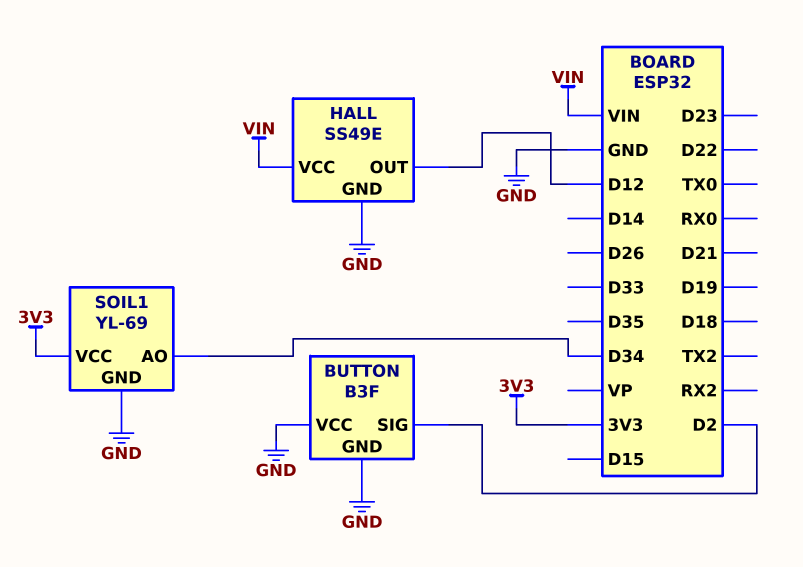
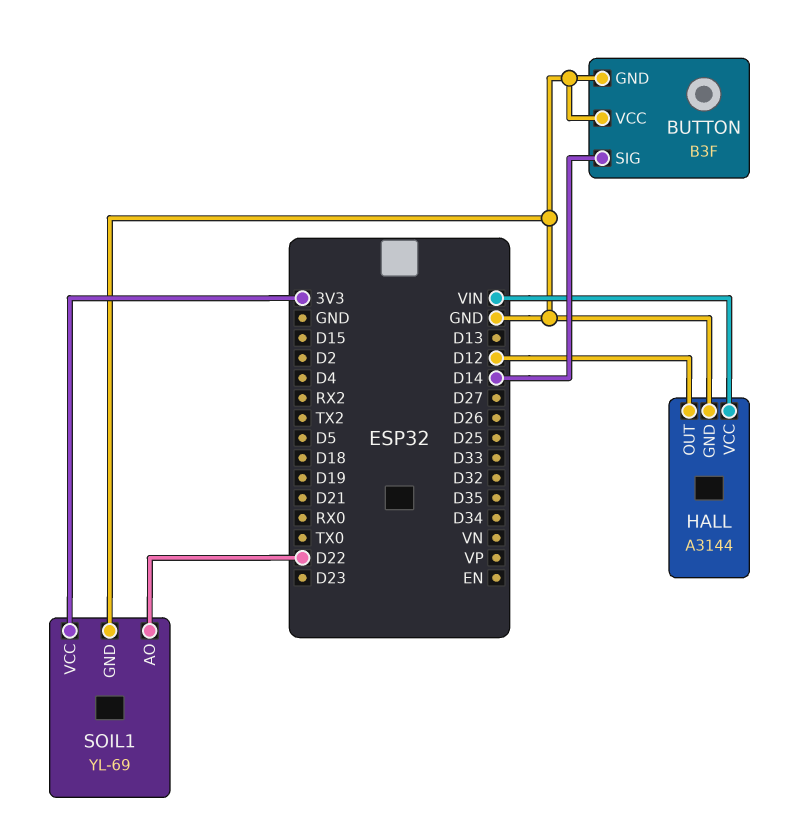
BUTTON pin SIG: D2 -> D14
HALL: SS49E -> A3144
SOIL1 pin AO: D34 -> D22

